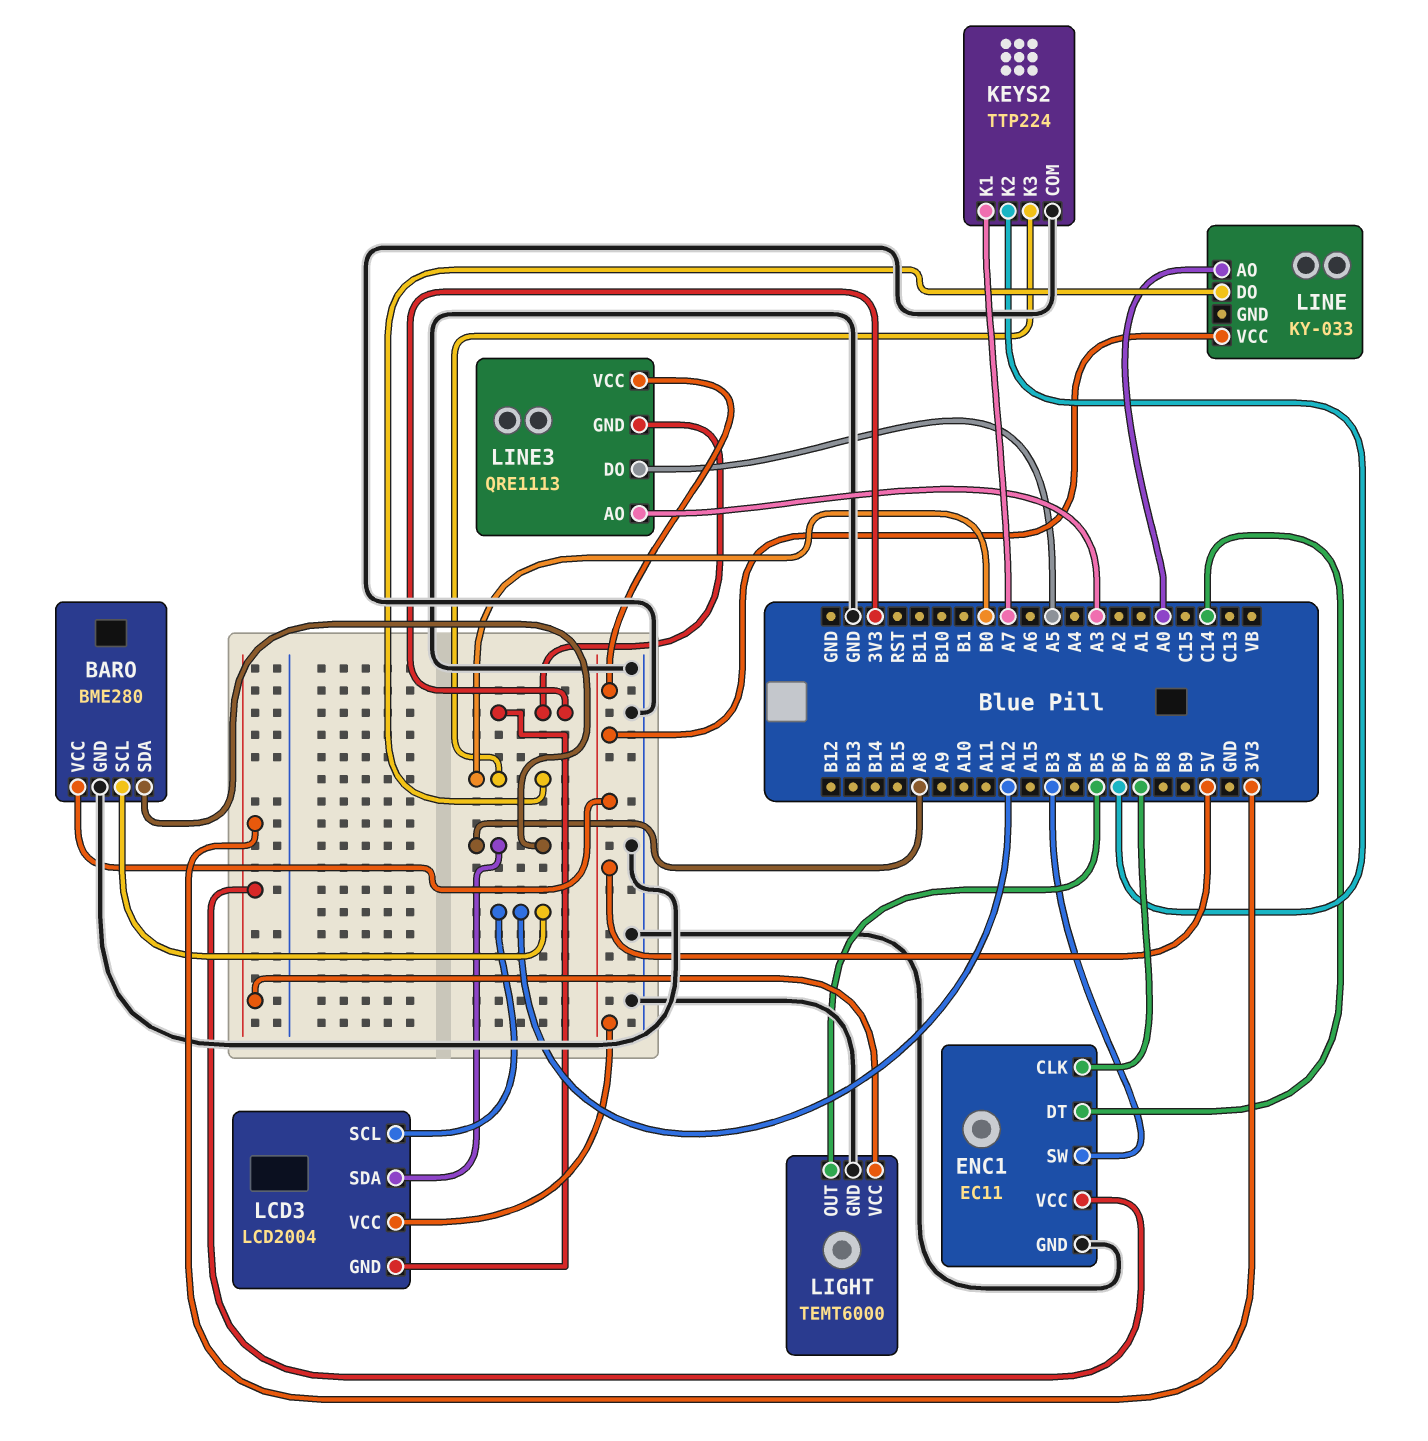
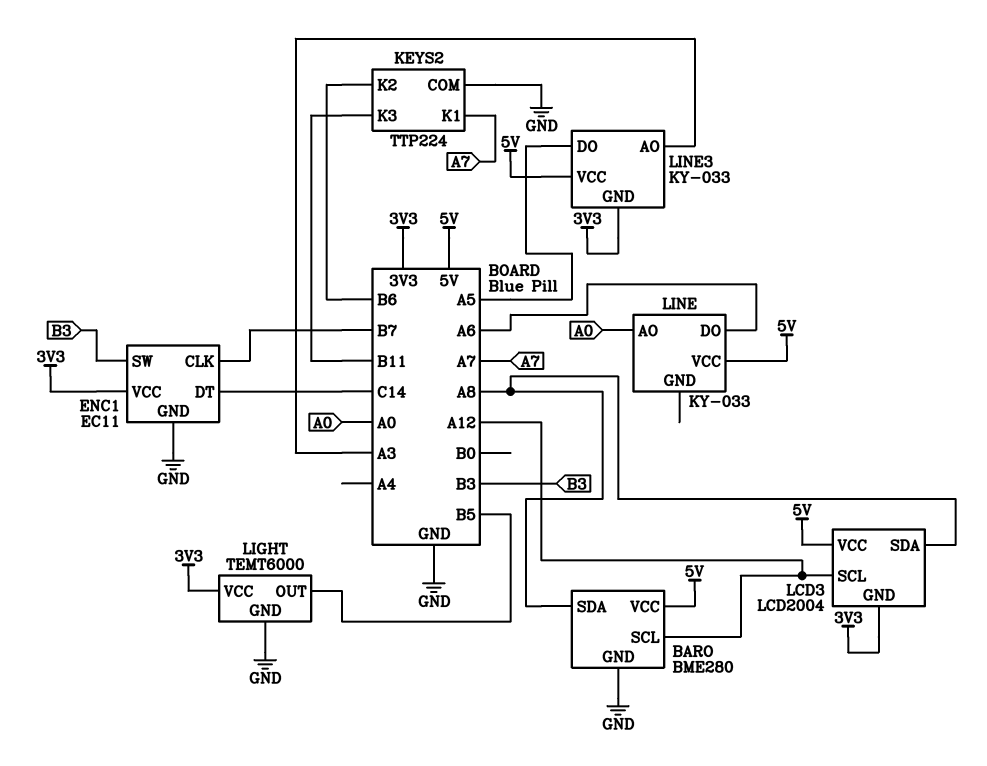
KEYS2 pin K3: B0 -> B11
LINE pin DO: B0 -> A6
LINE3: QRE1113 -> KY-033

